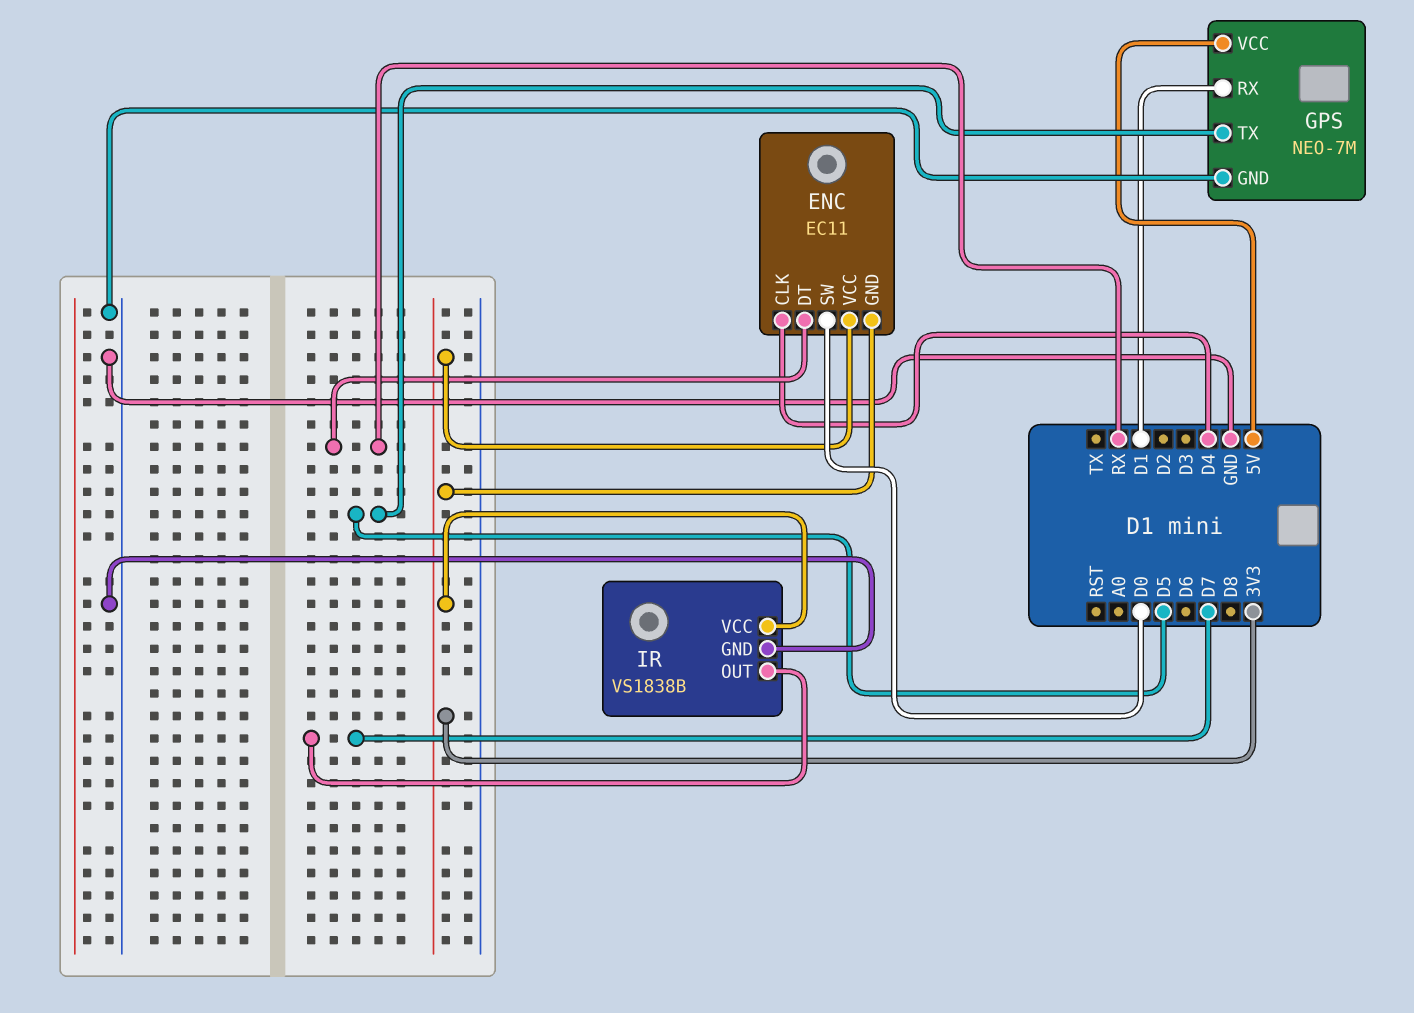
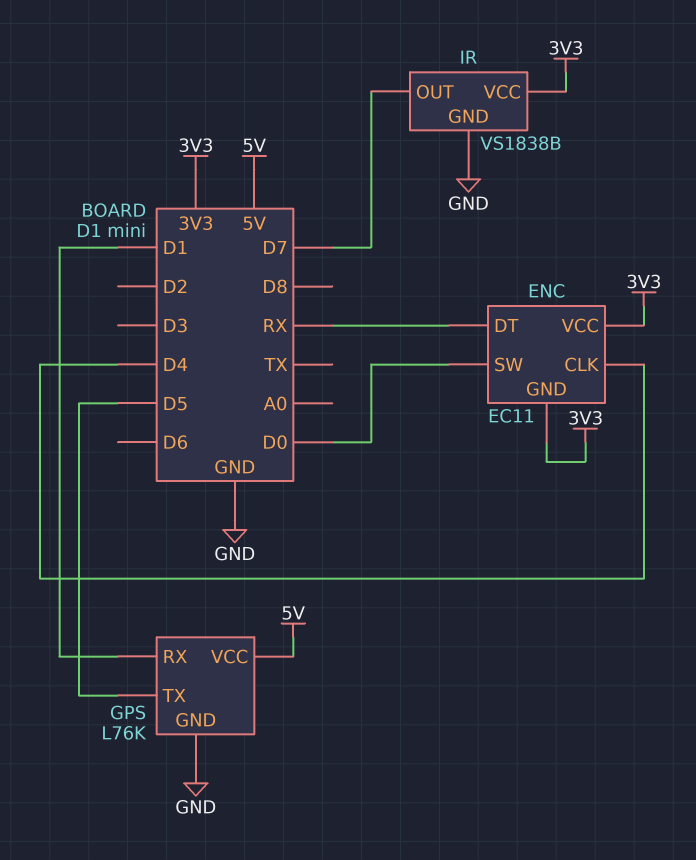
GPS: NEO-7M -> L76K

